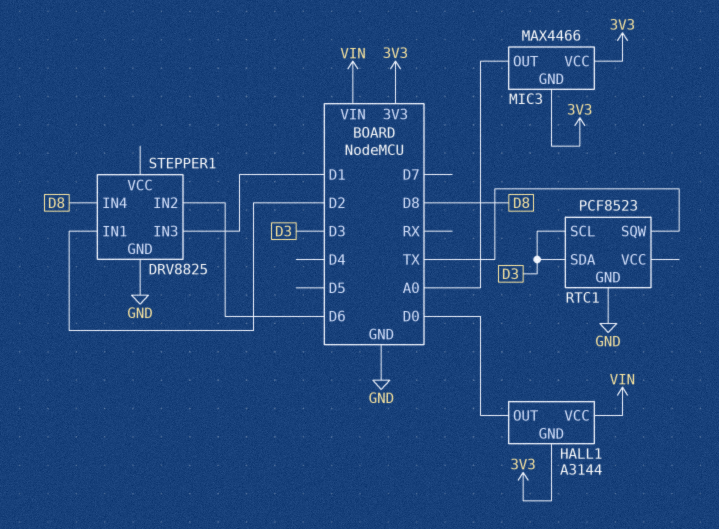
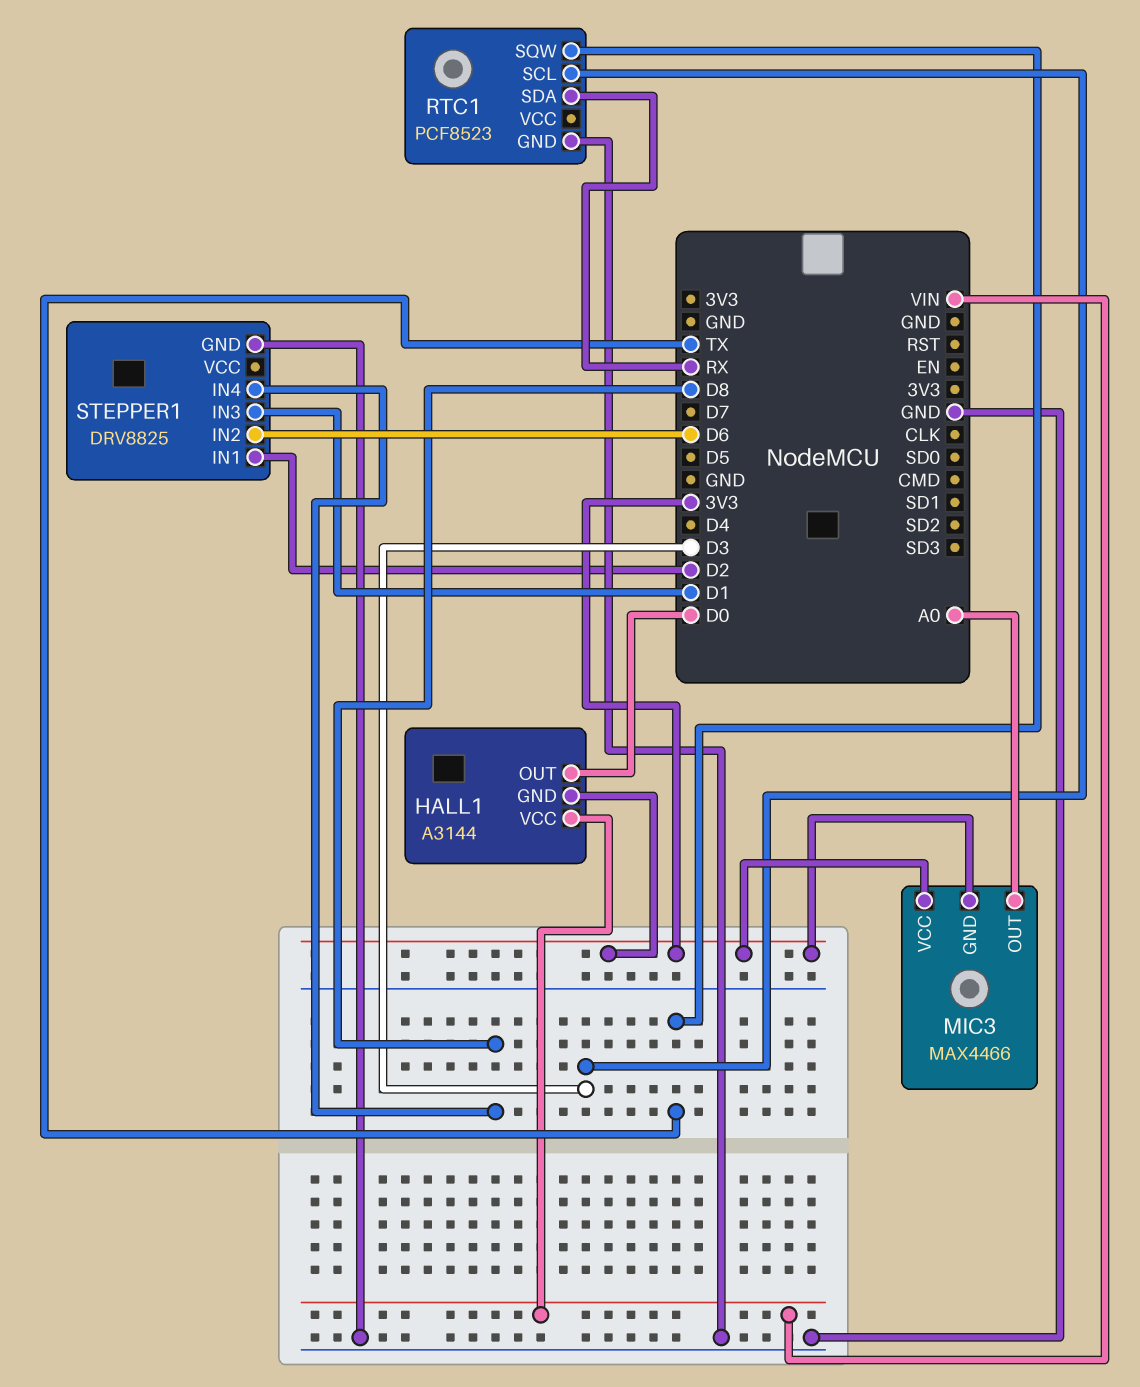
RTC1 pin SDA: D3 -> RX

